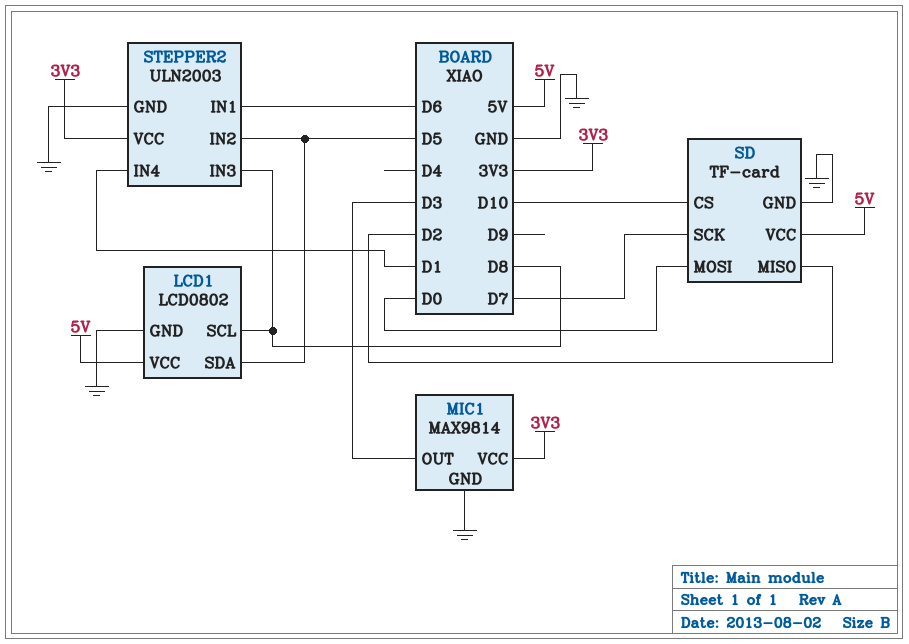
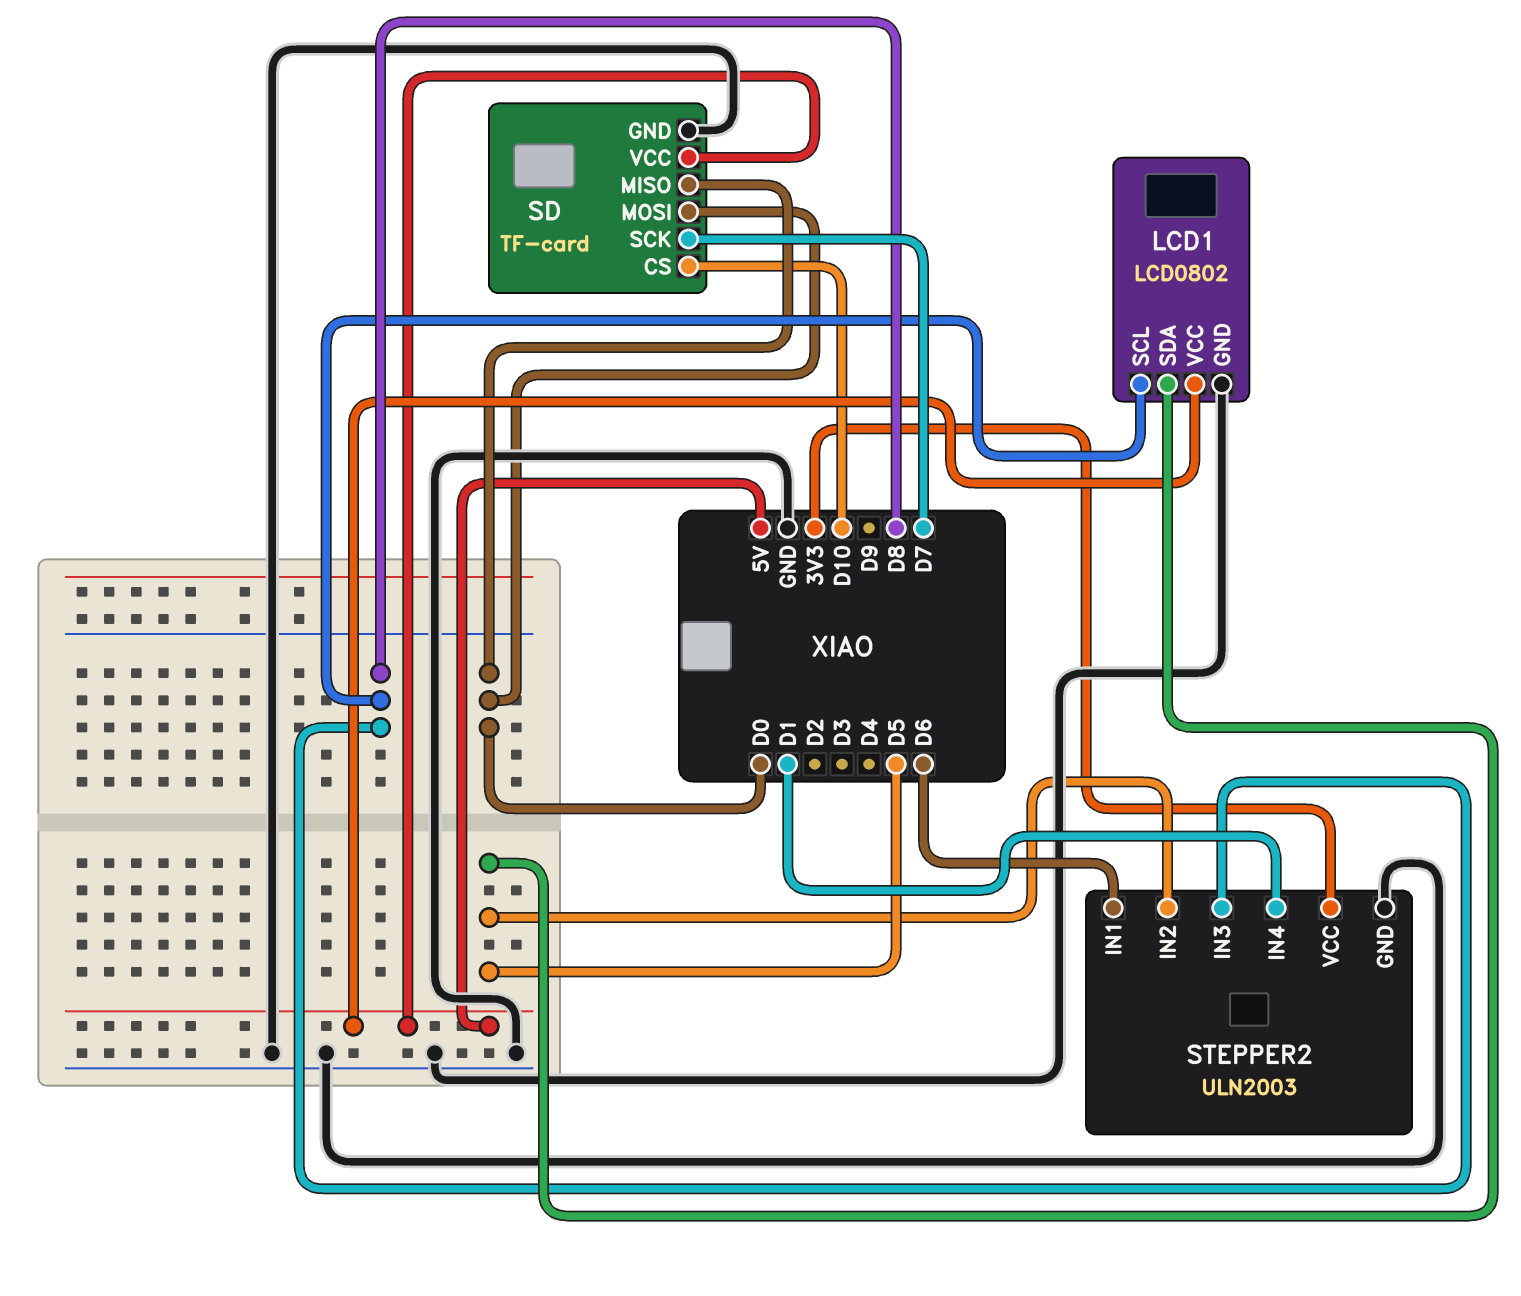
MIC1: MAX9814 -> none
MIC1 pin GND: GND -> none
MIC1 pin OUT: D3 -> none
MIC1 pin VCC: 3V3 -> none
SD pin MISO: D2 -> D0

